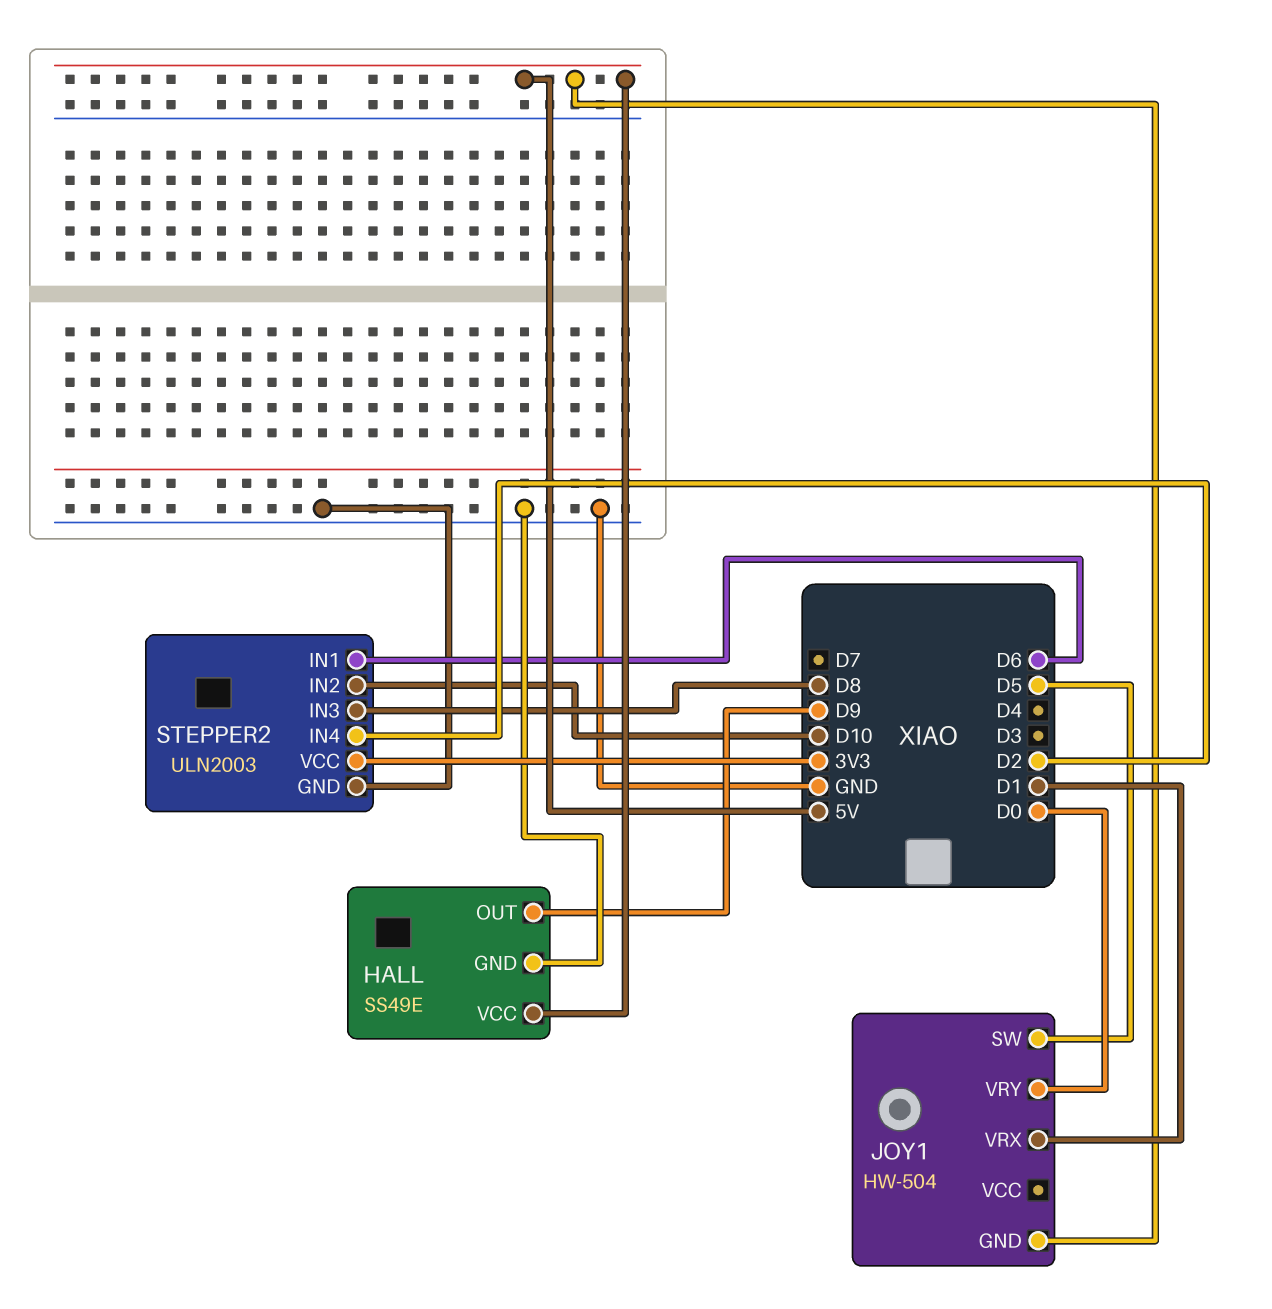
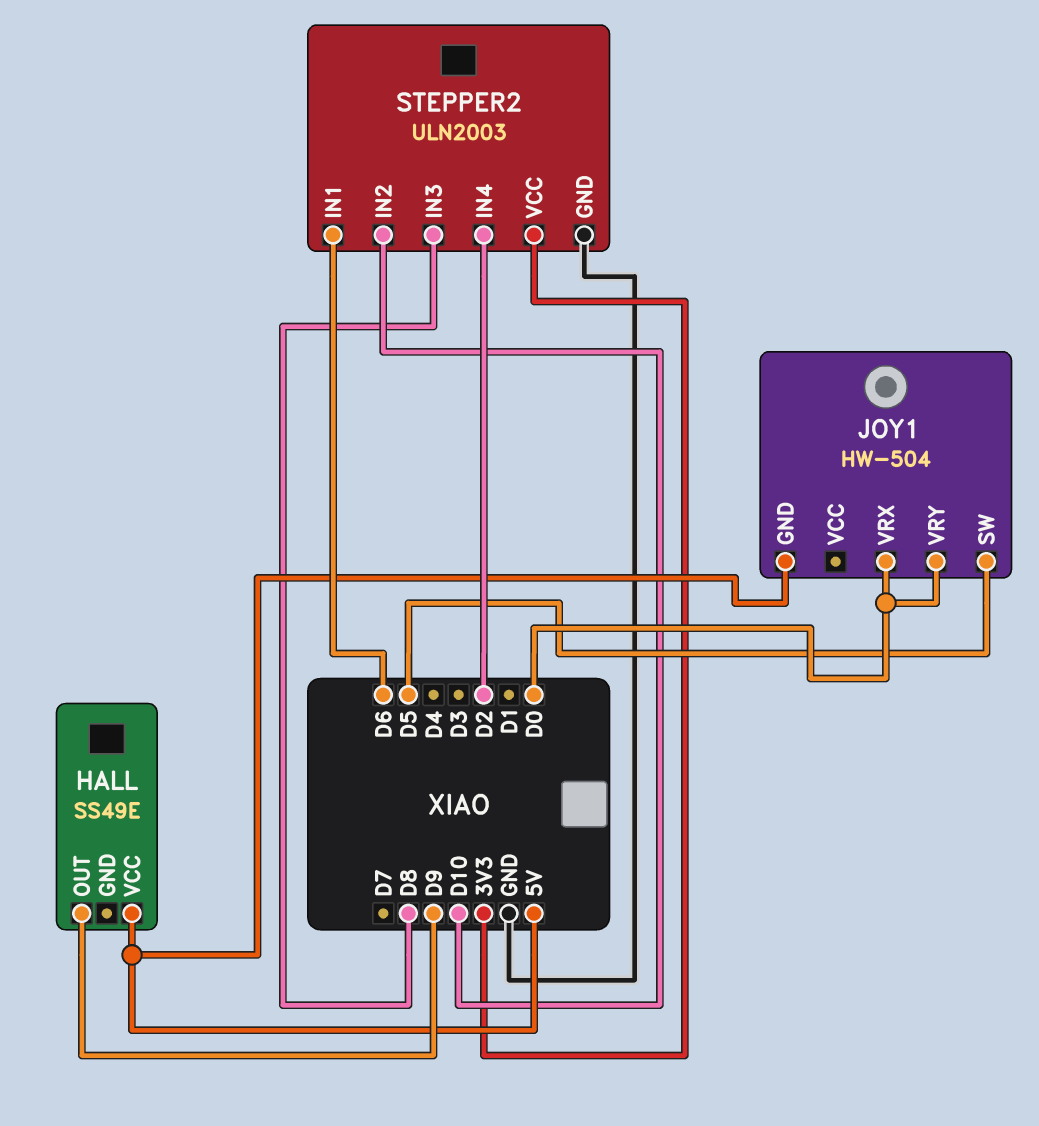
HALL pin GND: GND -> none
JOY1 pin VRX: D1 -> D0

